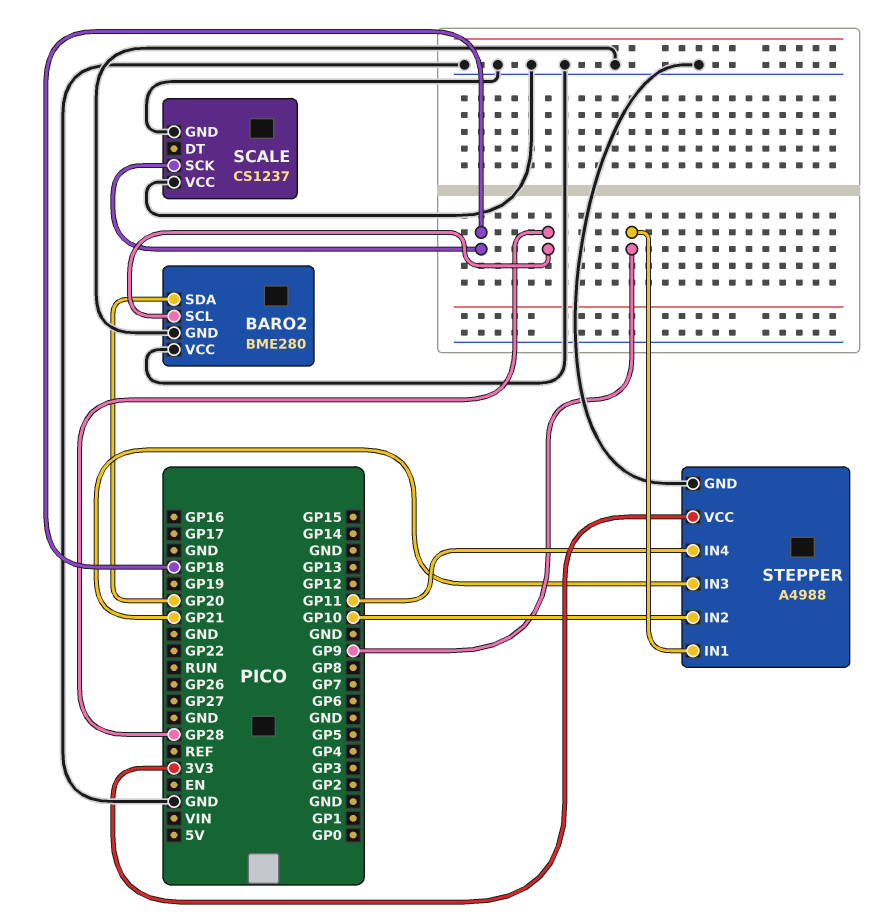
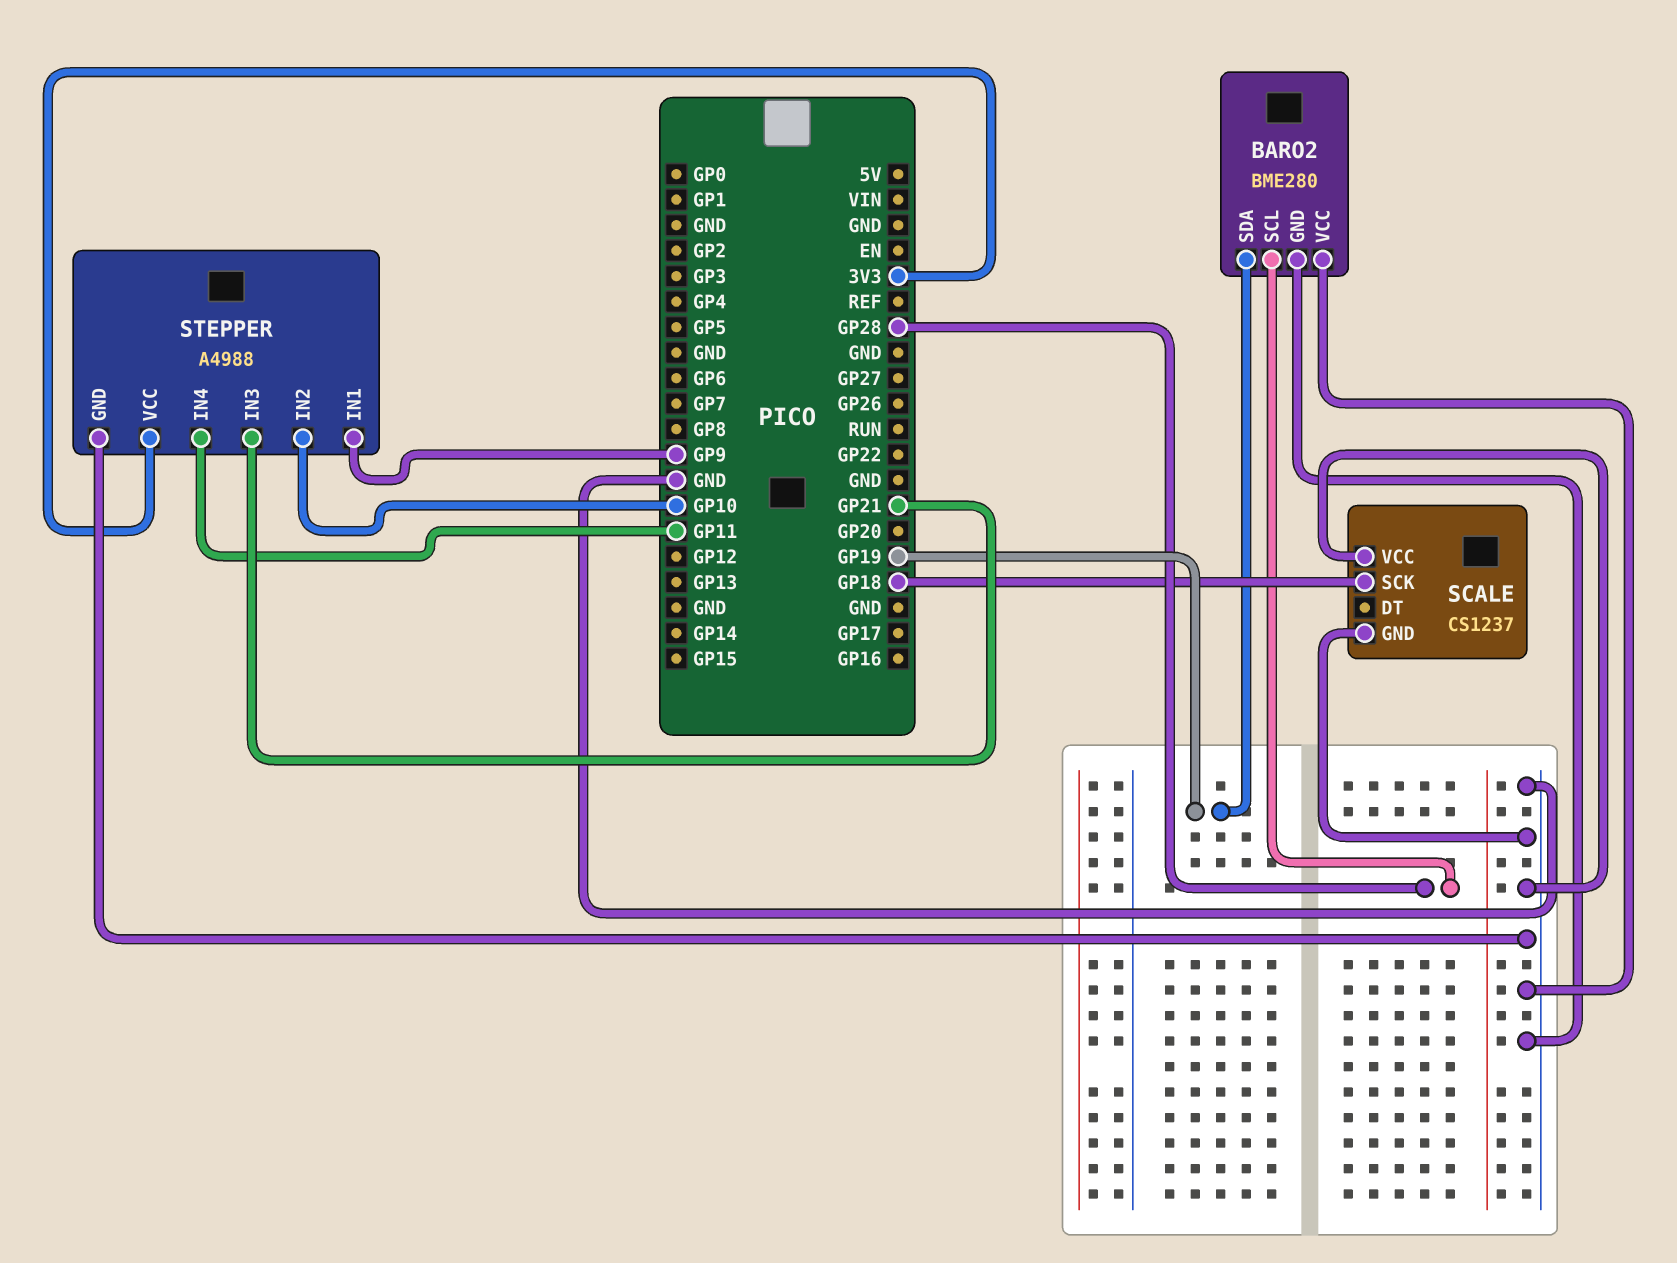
BARO2 pin SDA: GP20 -> GP19

